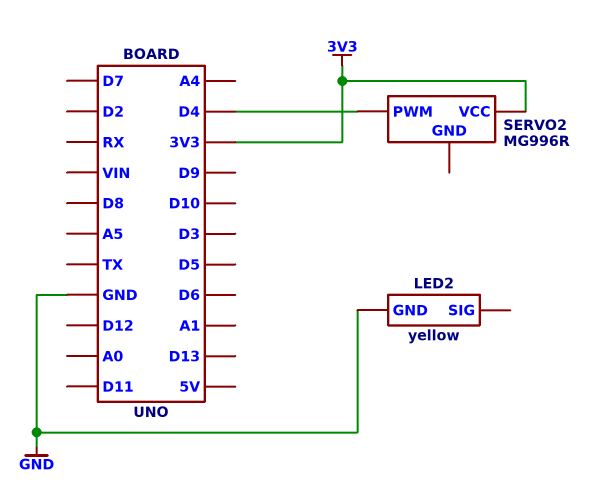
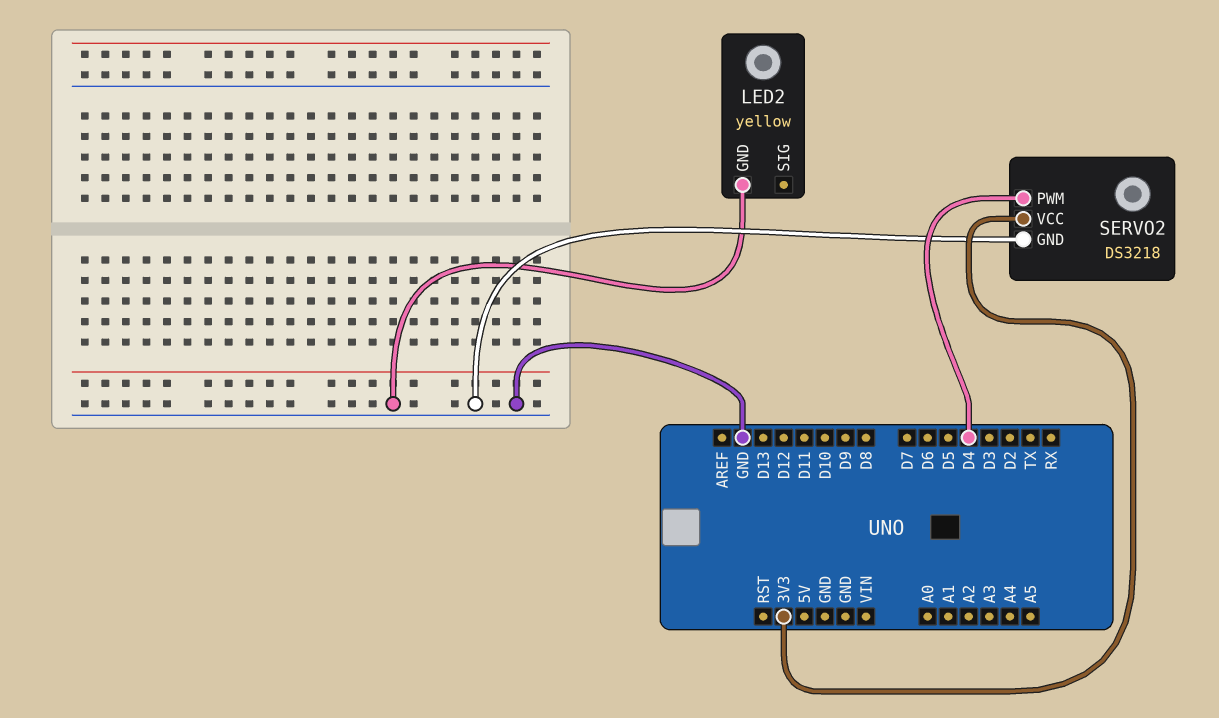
SERVO2: MG996R -> DS3218
SERVO2 pin GND: none -> GND

